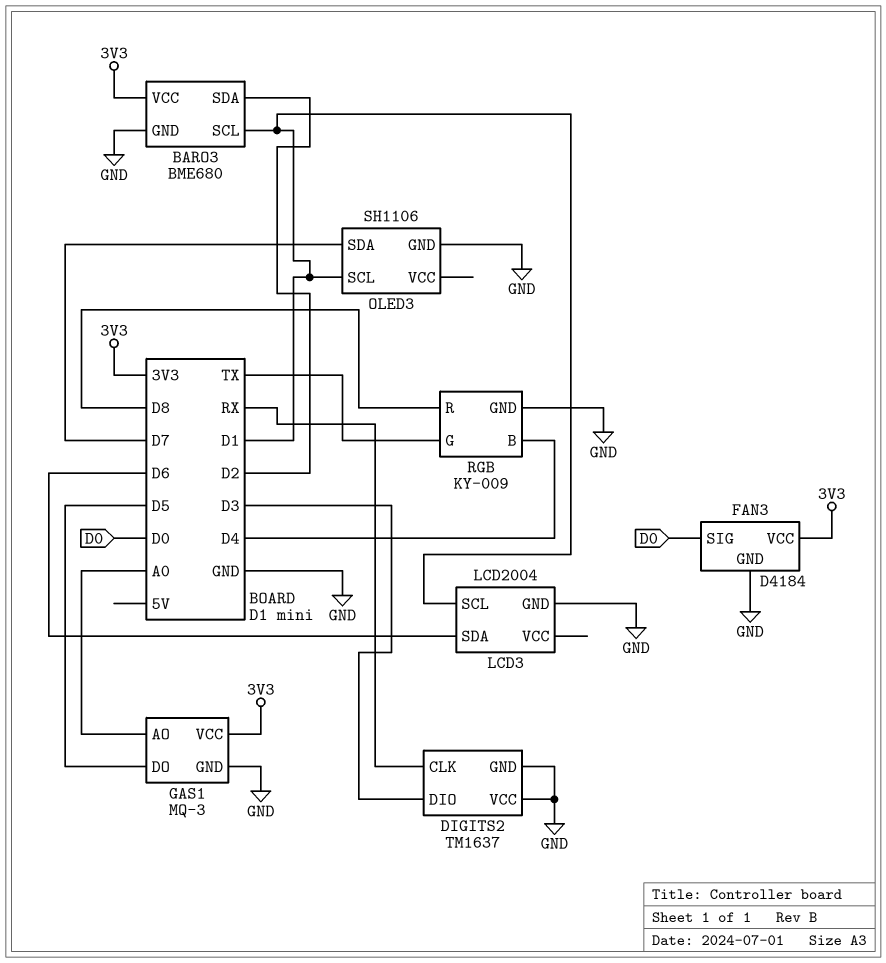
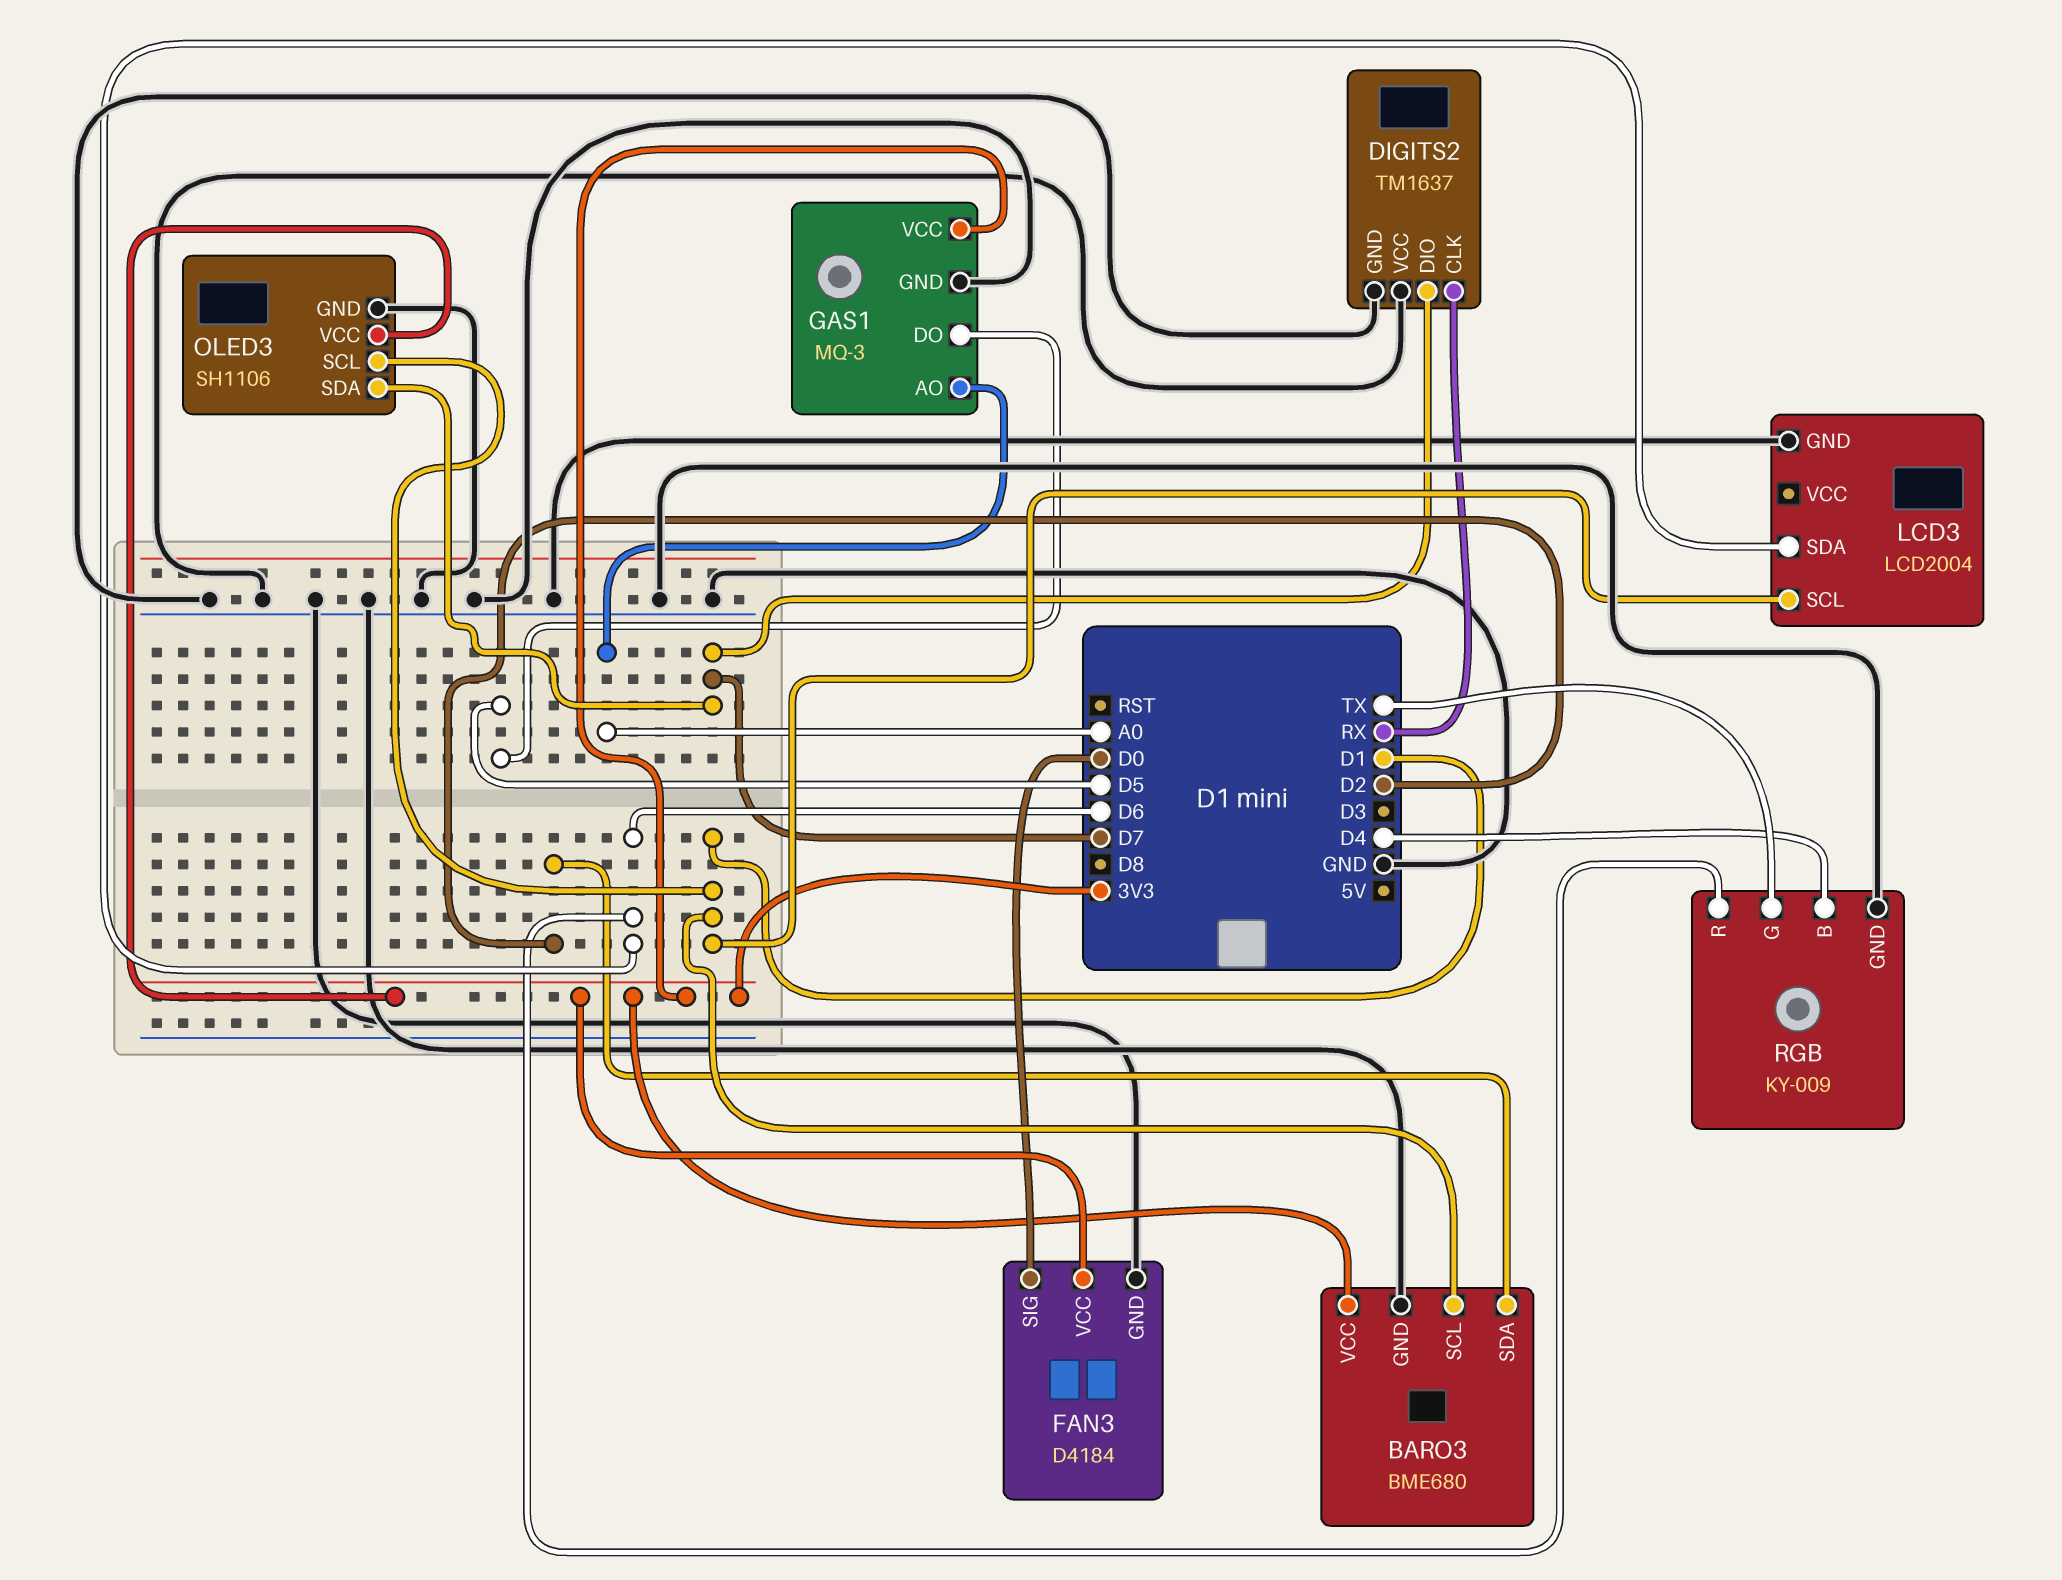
DIGITS2 pin DIO: D3 -> D7
OLED3 pin VCC: none -> 3V3
RGB pin R: D8 -> D6

